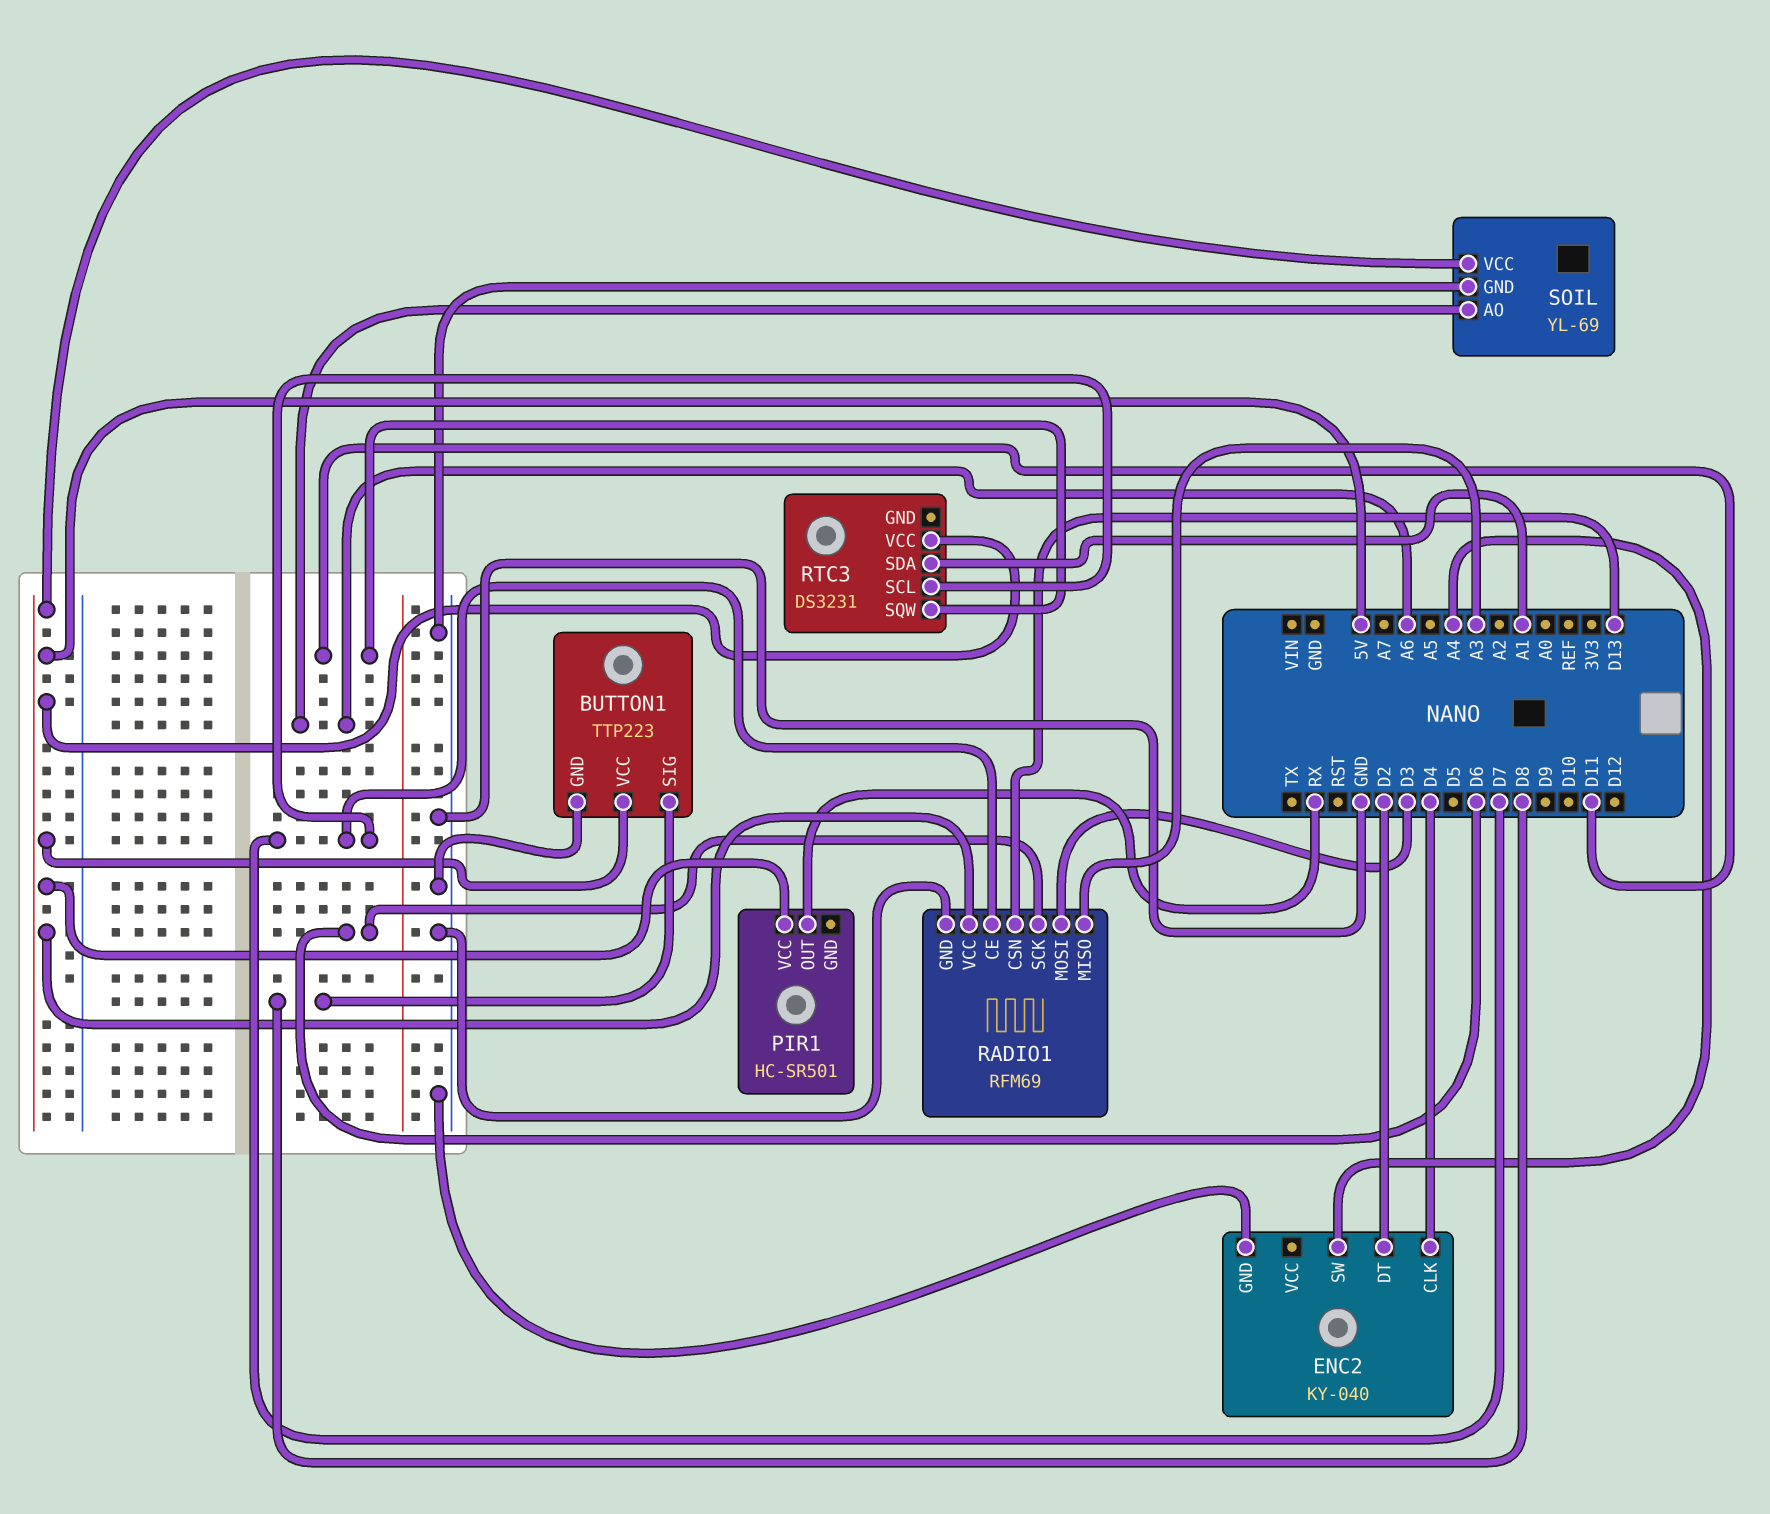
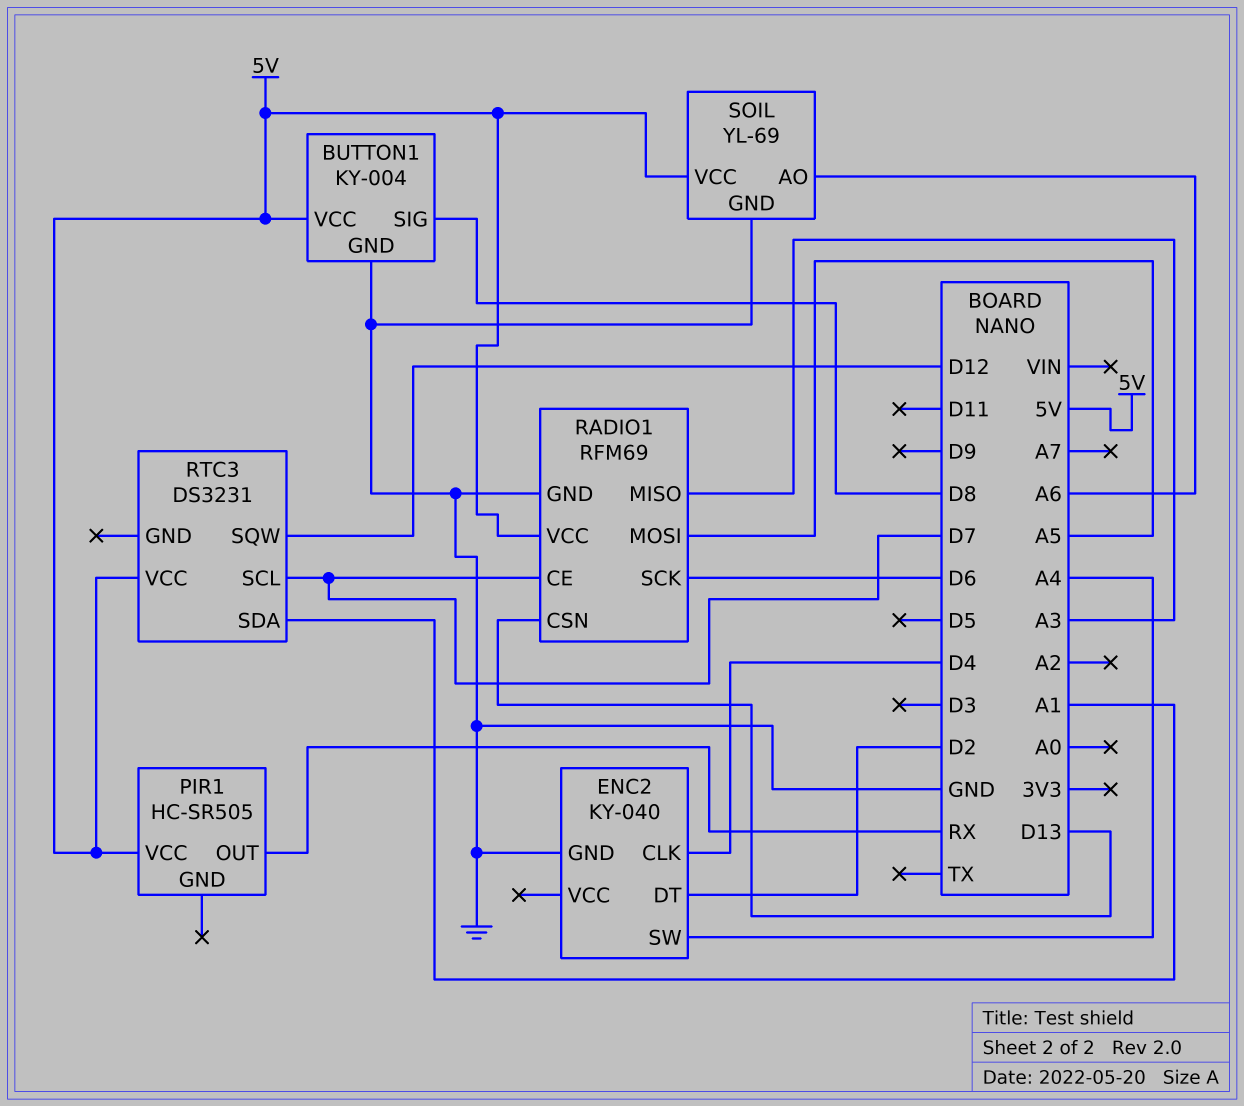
BUTTON1: TTP223 -> KY-004
PIR1: HC-SR501 -> HC-SR505
RADIO1 pin MOSI: D3 -> A5
RTC3 pin SQW: D11 -> D12

